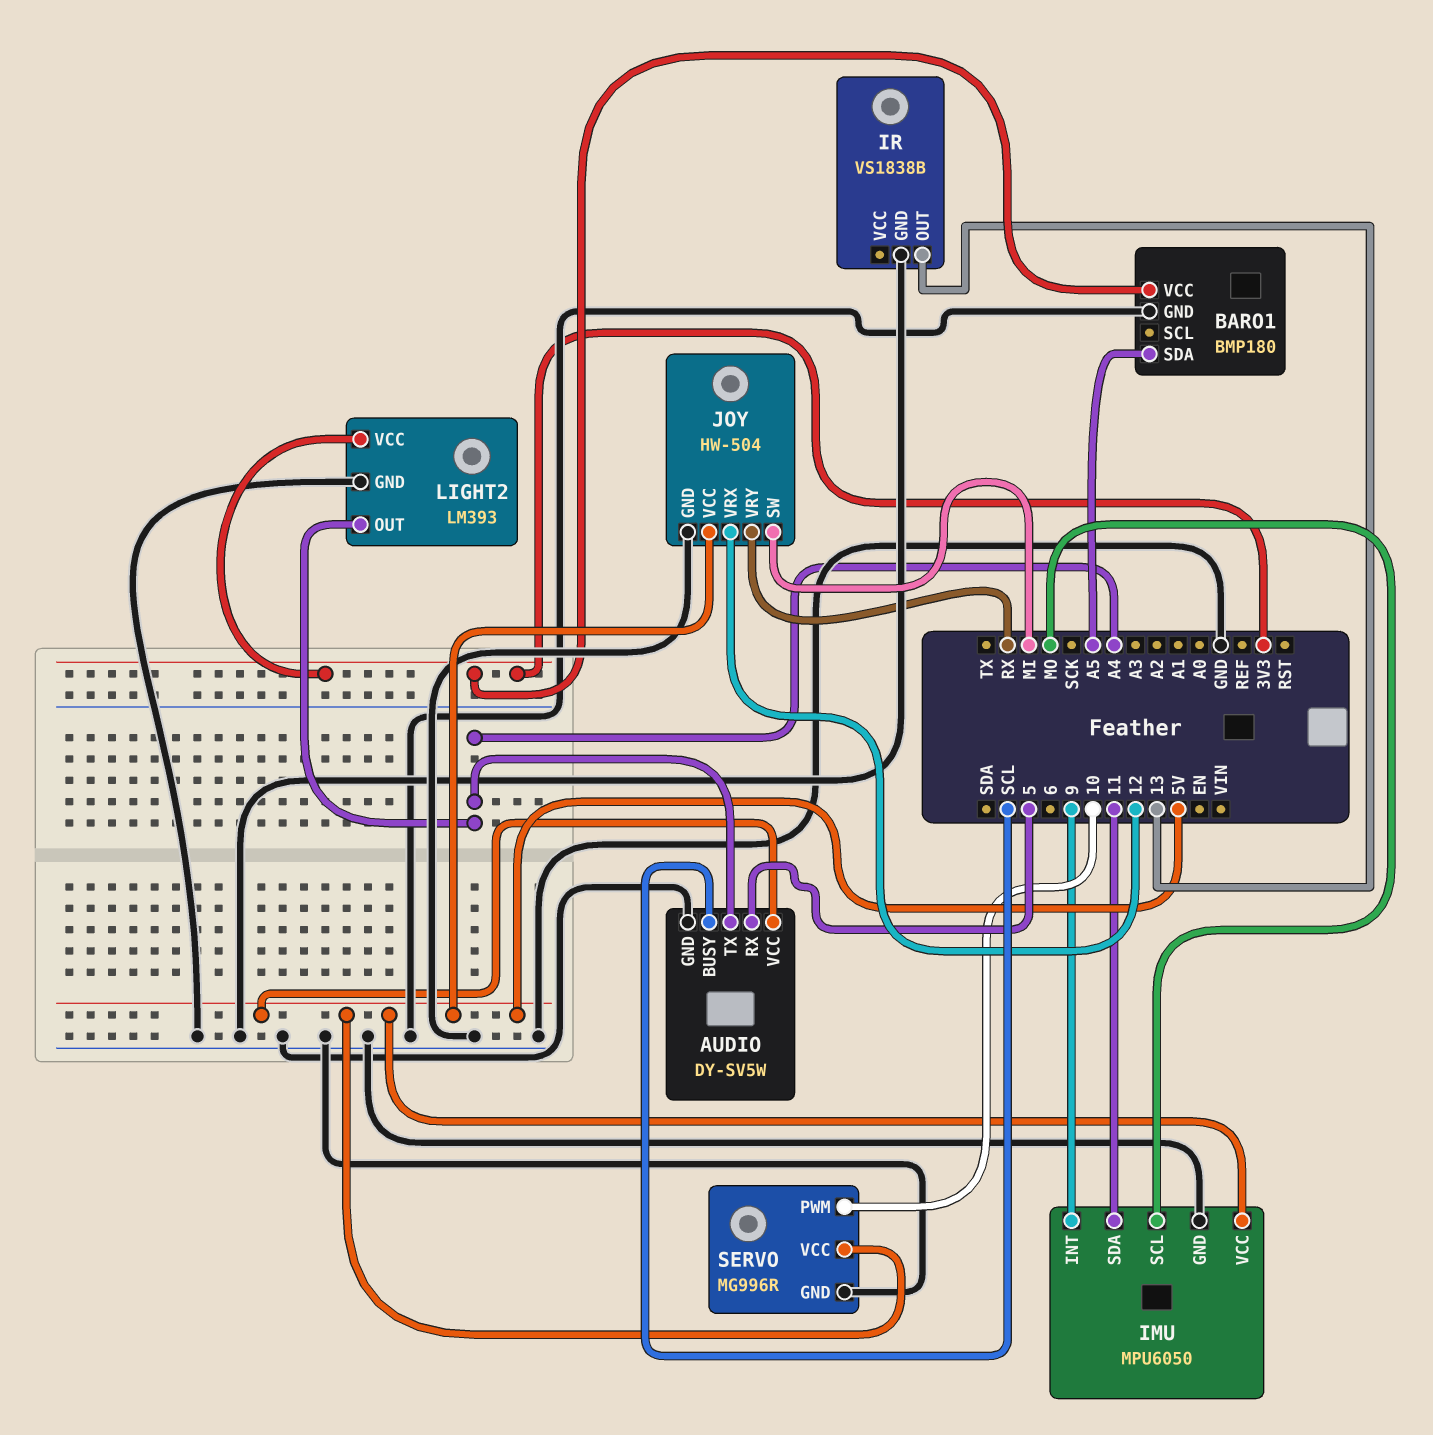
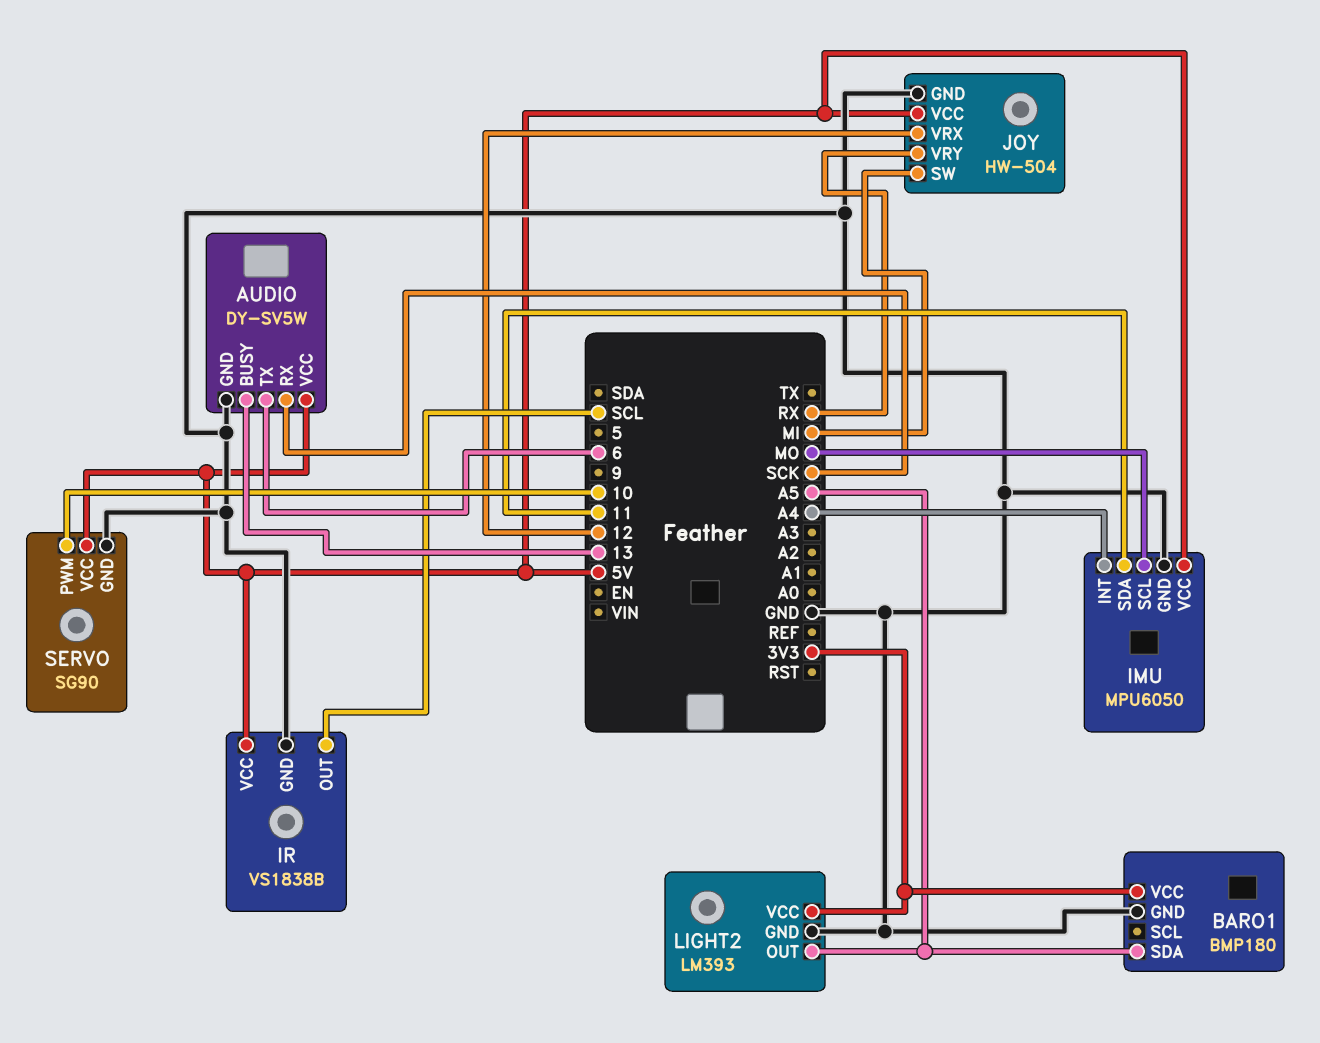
AUDIO pin BUSY: SCL -> 13
AUDIO pin RX: 5 -> SCK
AUDIO pin TX: A4 -> 6
IMU pin INT: 9 -> A4
IR pin OUT: 13 -> SCL
IR pin VCC: none -> 5V
LIGHT2 pin OUT: A4 -> A5
SERVO: MG996R -> SG90

